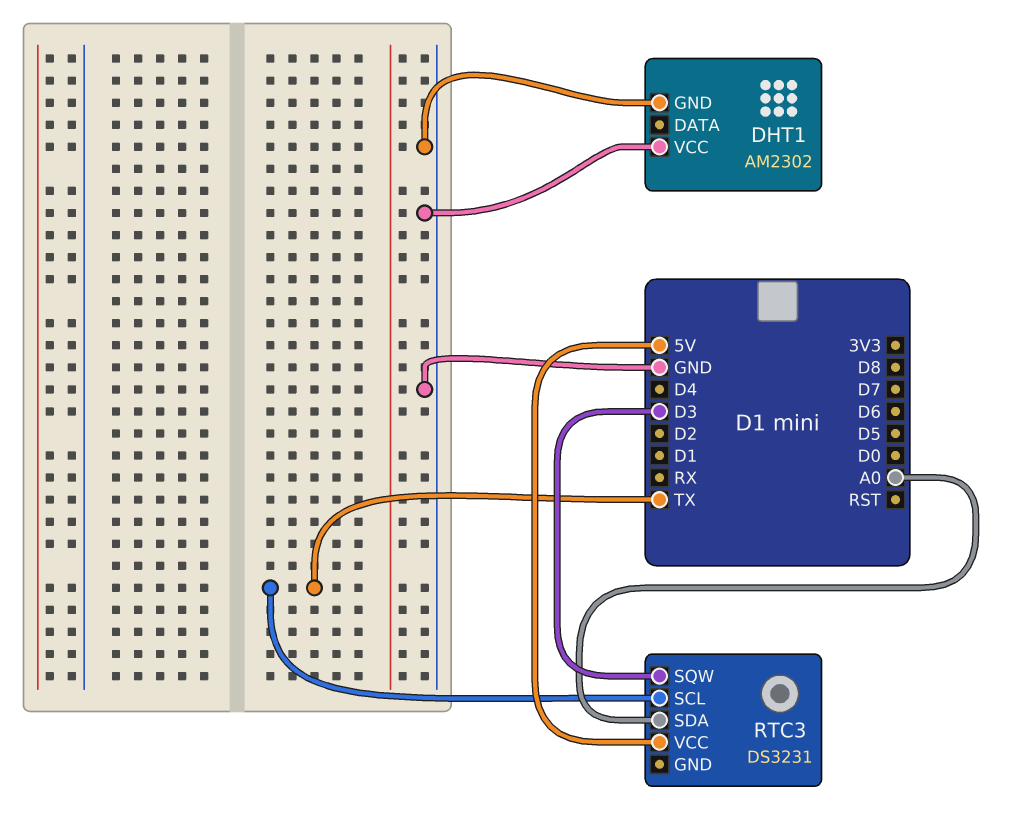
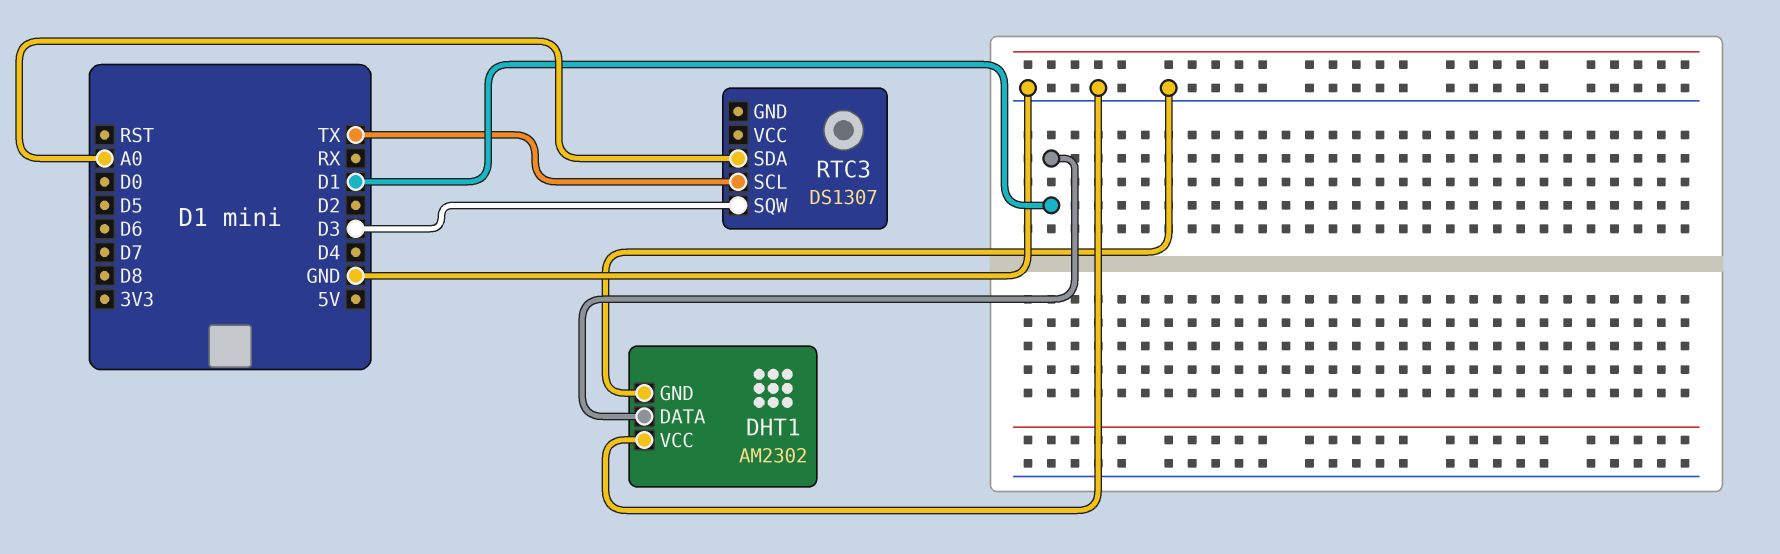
DHT1 pin DATA: none -> D1
RTC3: DS3231 -> DS1307
RTC3 pin VCC: 5V -> none

